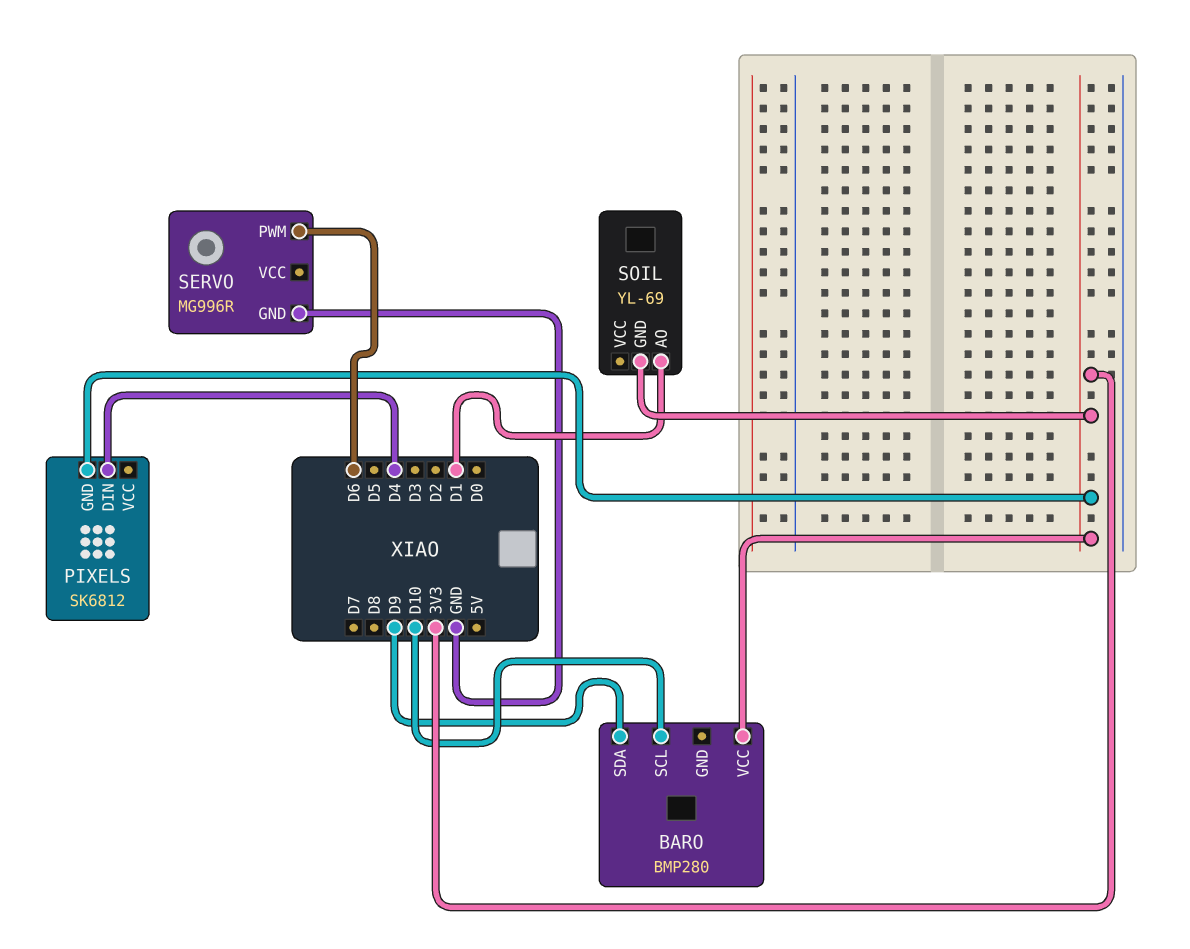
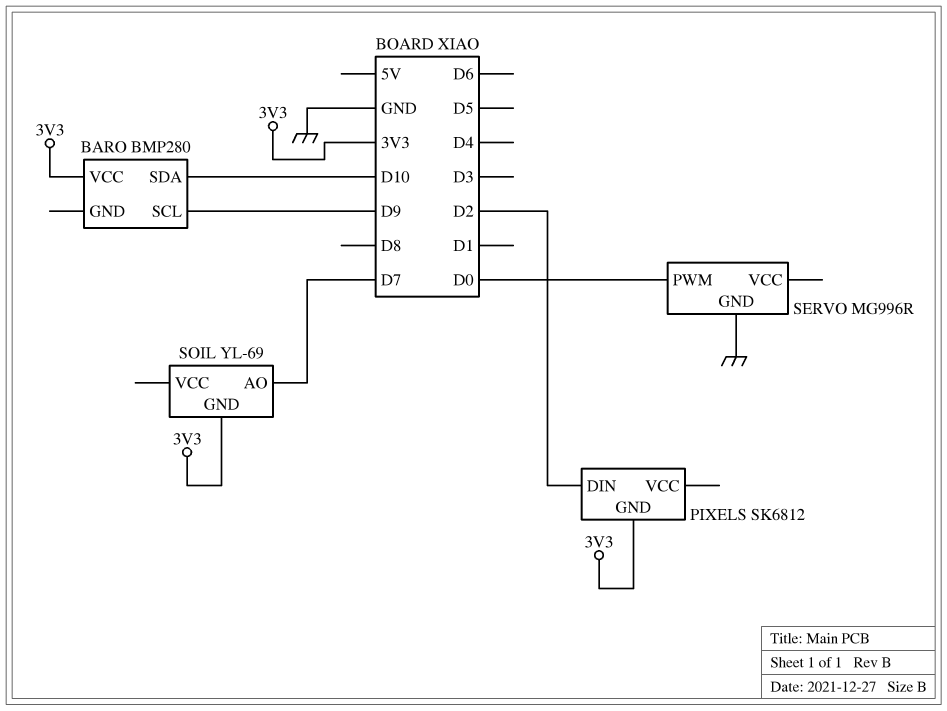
BARO pin SCL: D10 -> D9
BARO pin SDA: D9 -> D10
PIXELS pin DIN: D4 -> D2
SERVO pin PWM: D6 -> D0
SOIL pin AO: D1 -> D7

